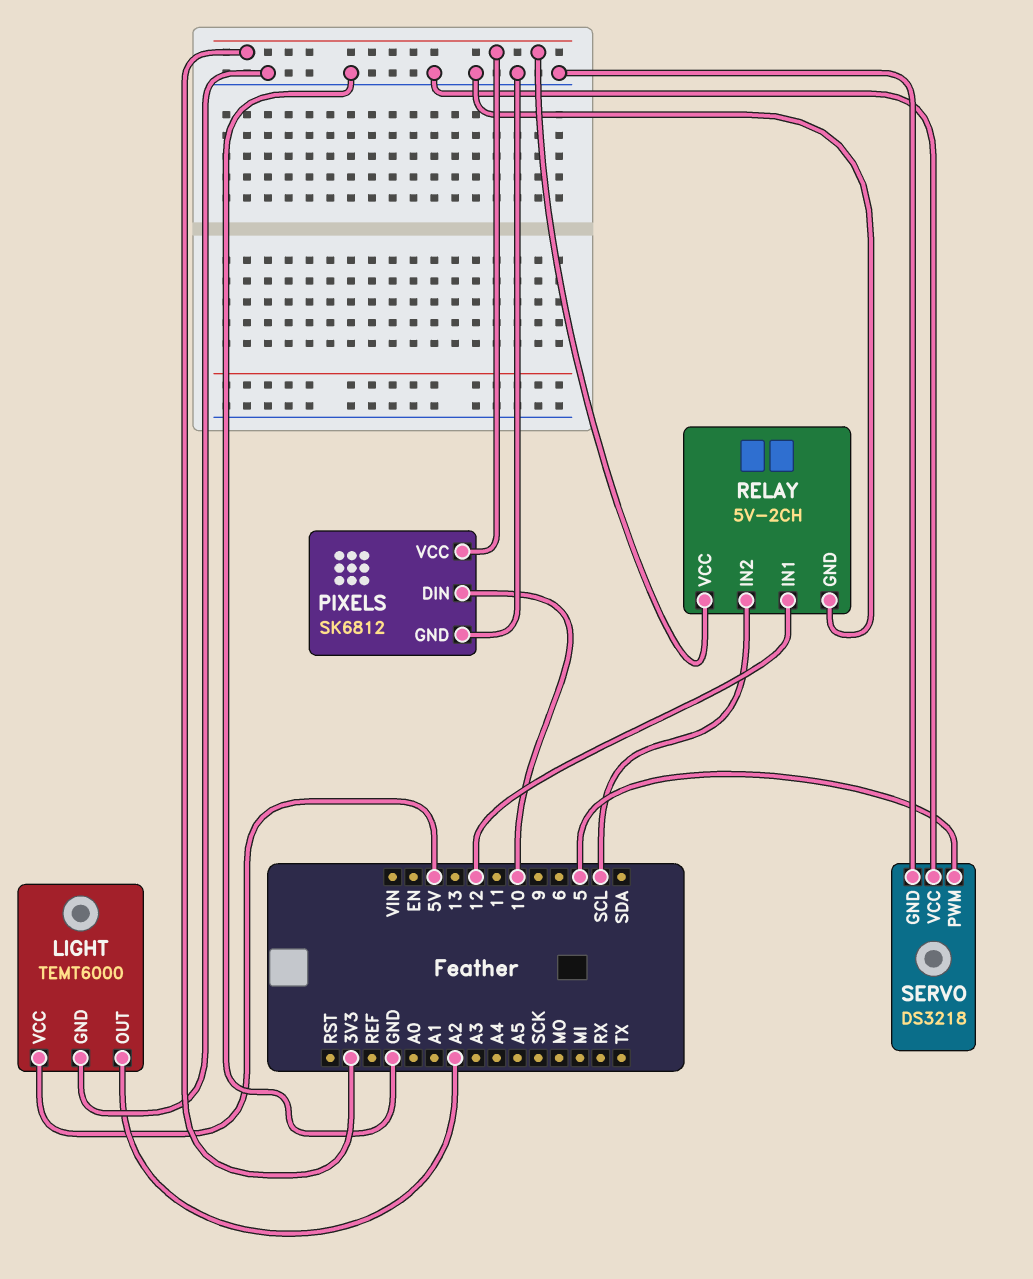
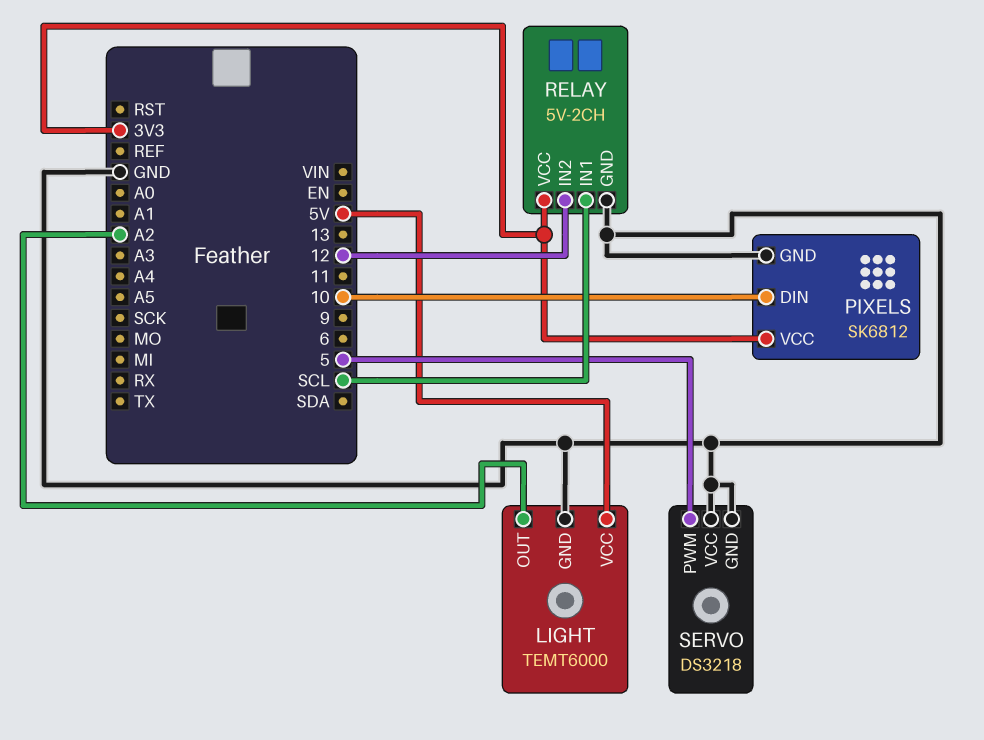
RELAY pin IN1: 12 -> SCL
RELAY pin IN2: SCL -> 12

